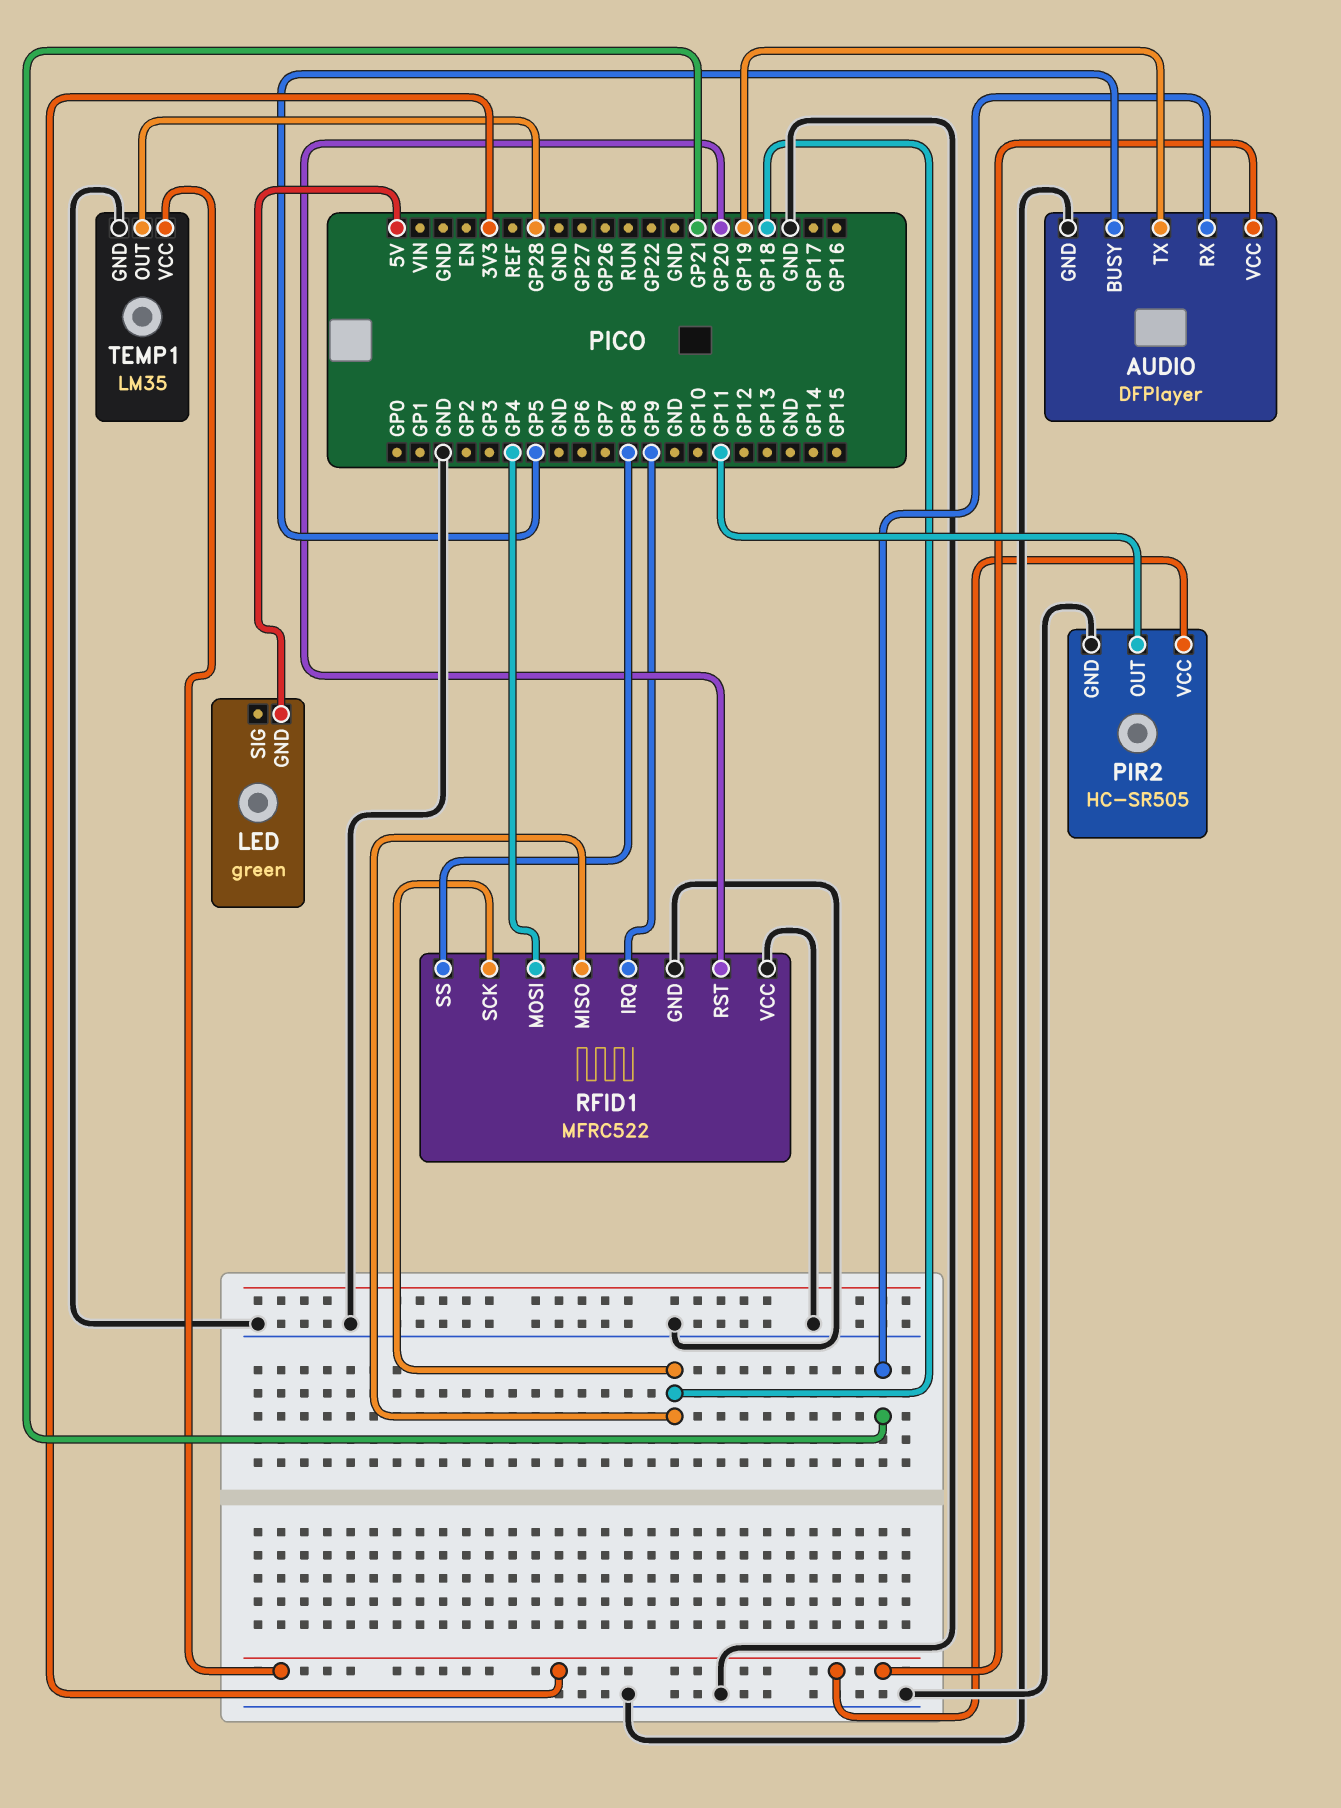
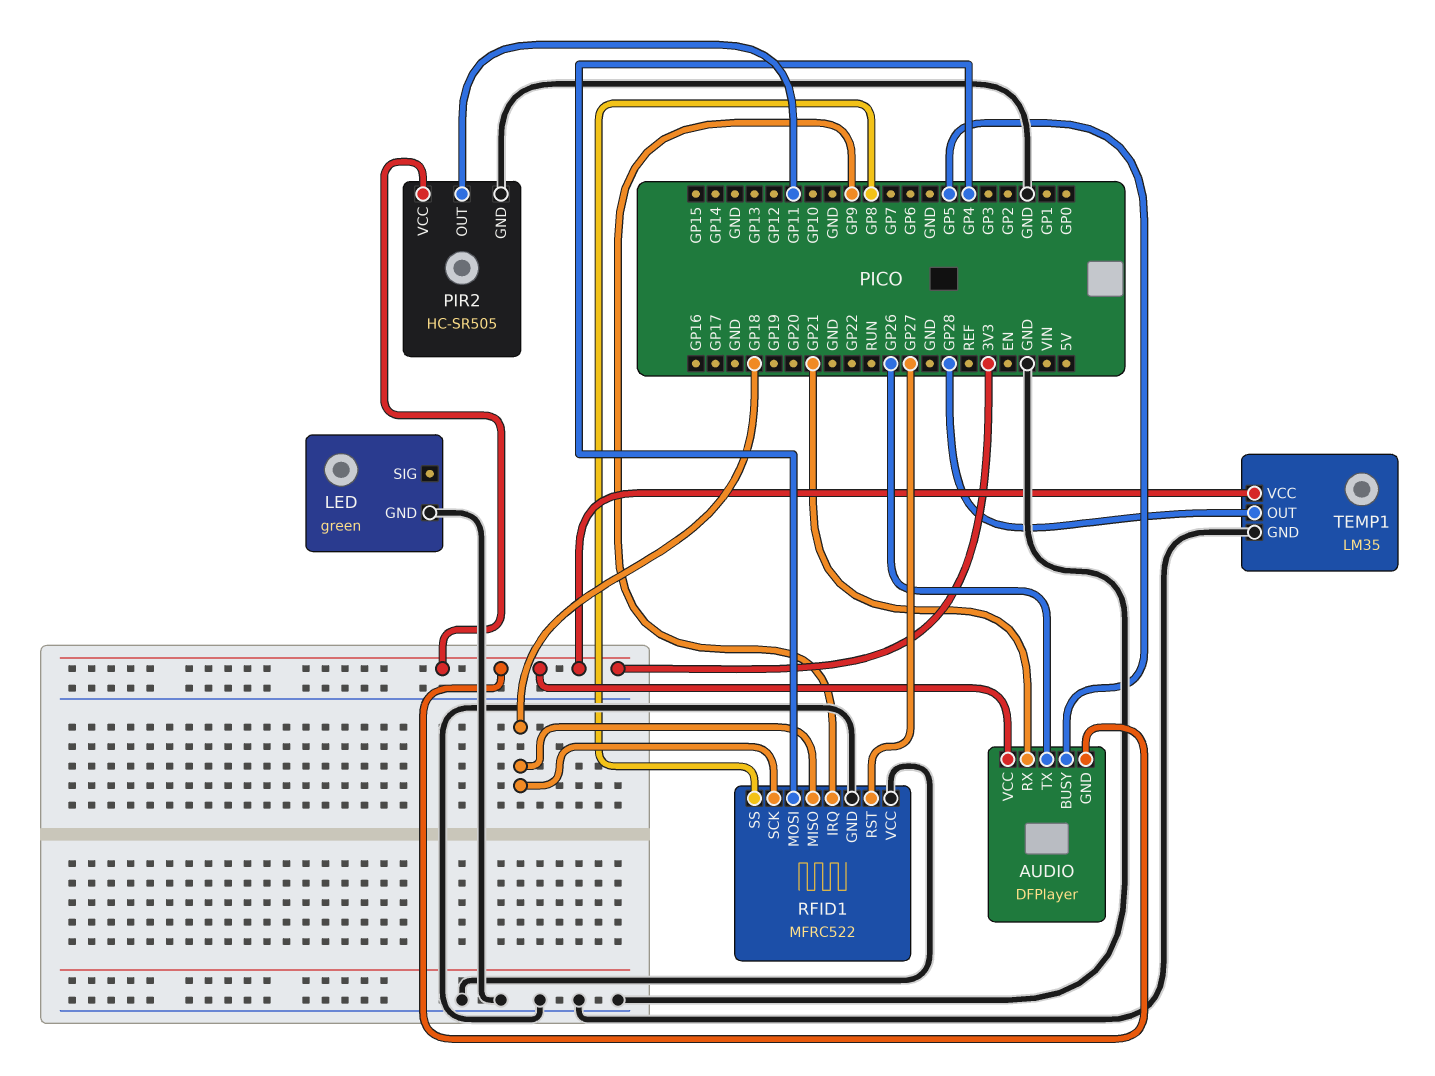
AUDIO pin GND: GND -> 3V3
AUDIO pin TX: GP19 -> GP26
LED pin GND: 5V -> GND
RFID1 pin RST: GP20 -> GP27

